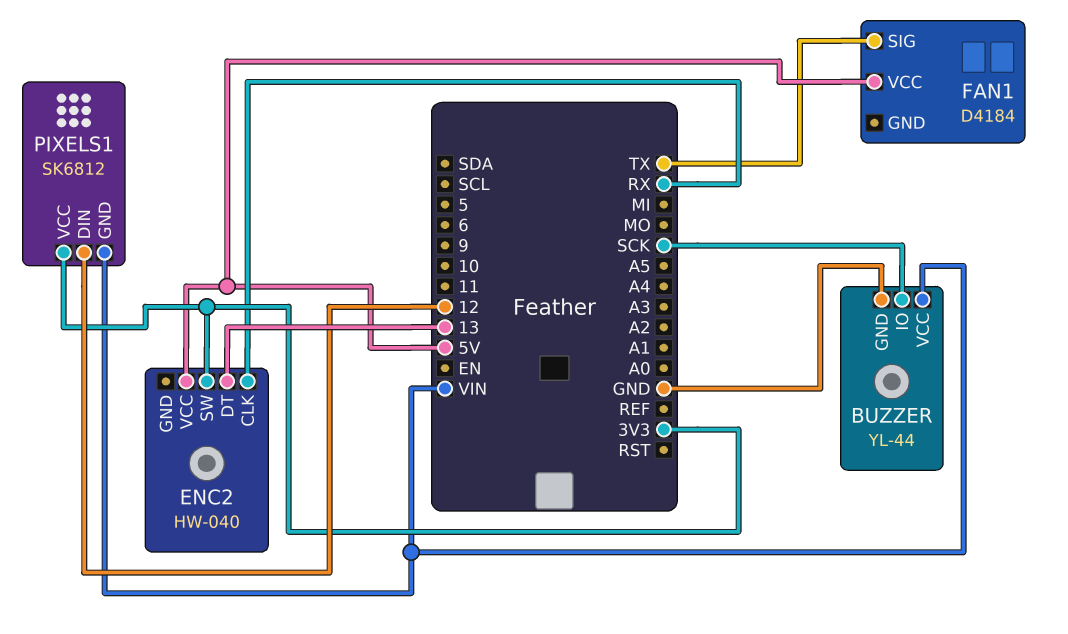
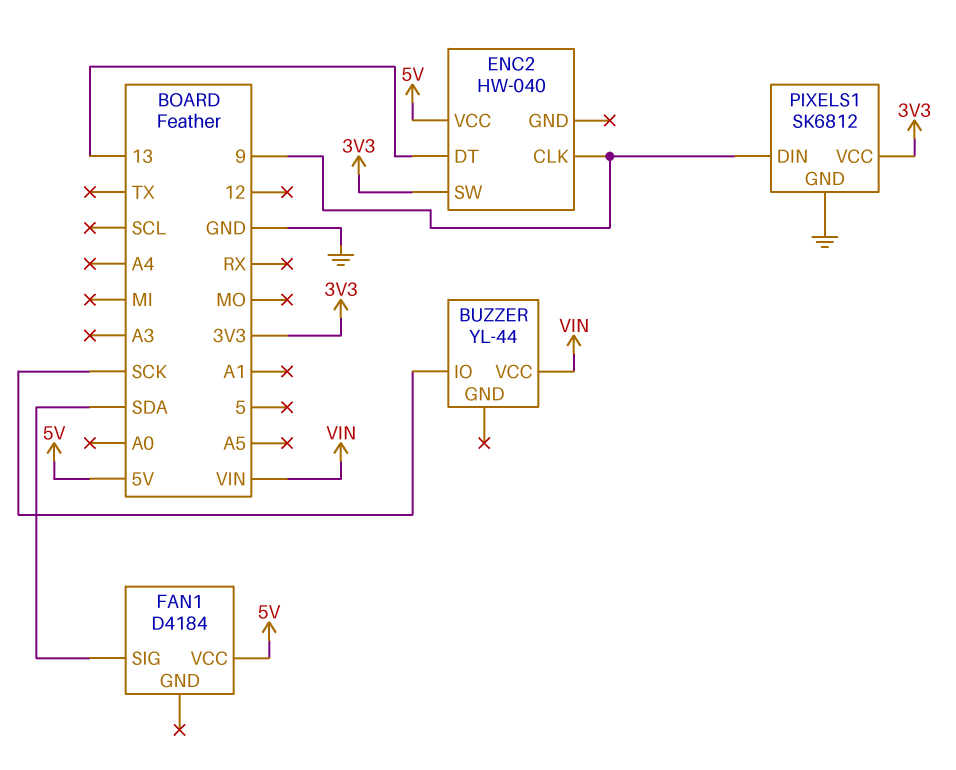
BUZZER pin GND: GND -> none
ENC2 pin CLK: RX -> 9
FAN1 pin SIG: TX -> SDA
PIXELS1 pin DIN: 12 -> 9
PIXELS1 pin GND: VIN -> GND

